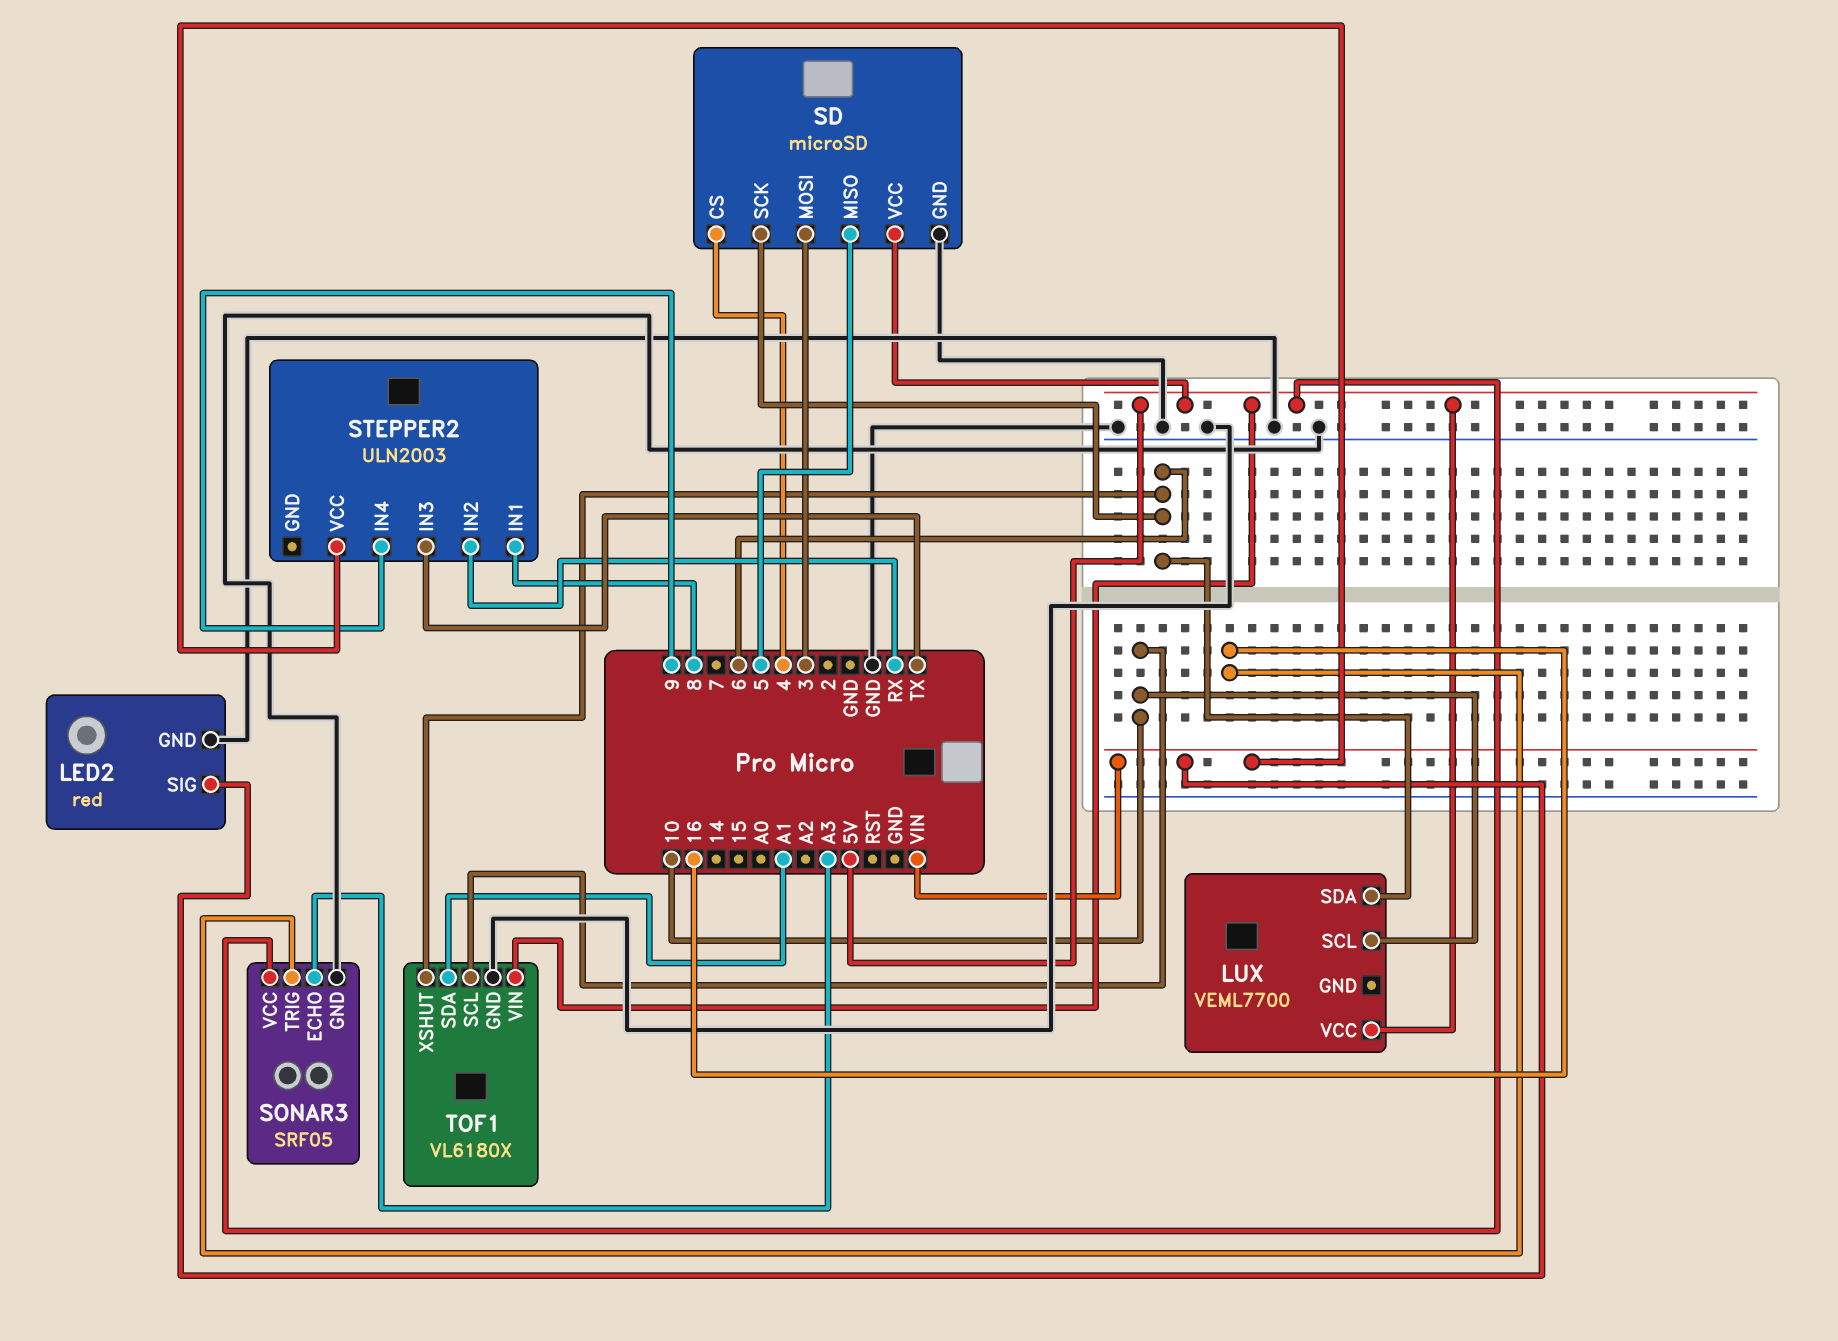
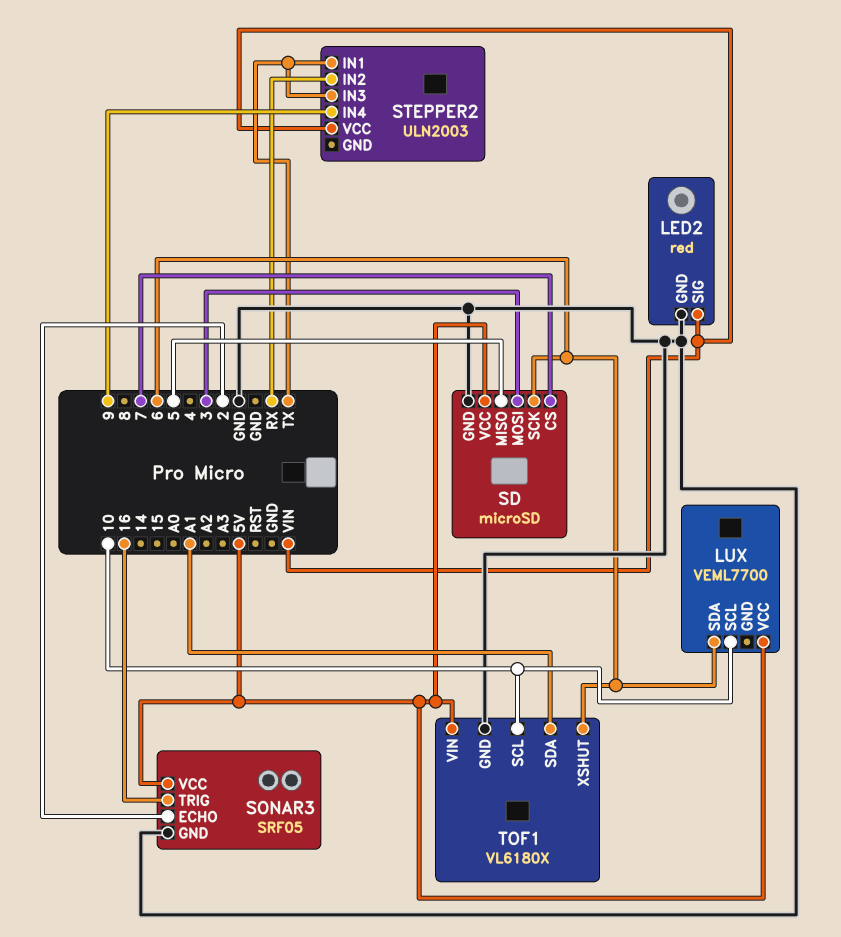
SD pin CS: 4 -> 7
SONAR3 pin ECHO: A3 -> 2
STEPPER2 pin IN1: 8 -> TX

